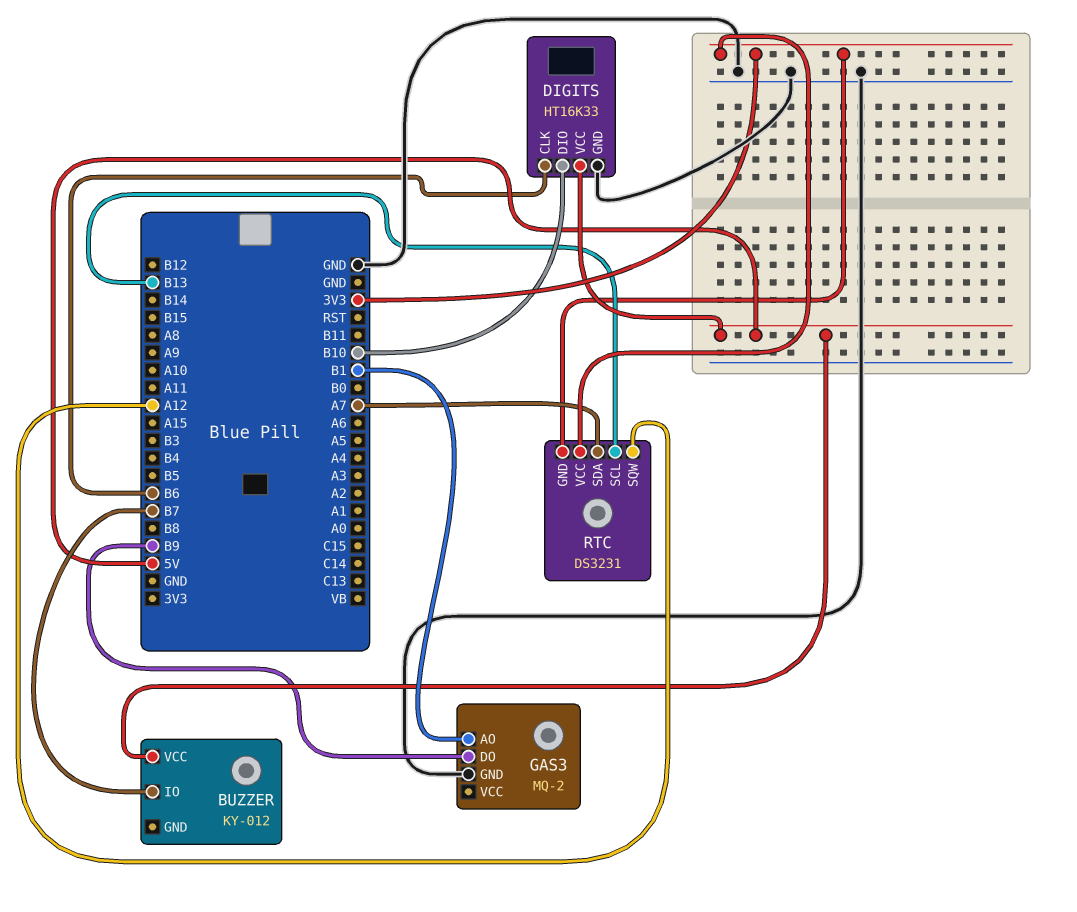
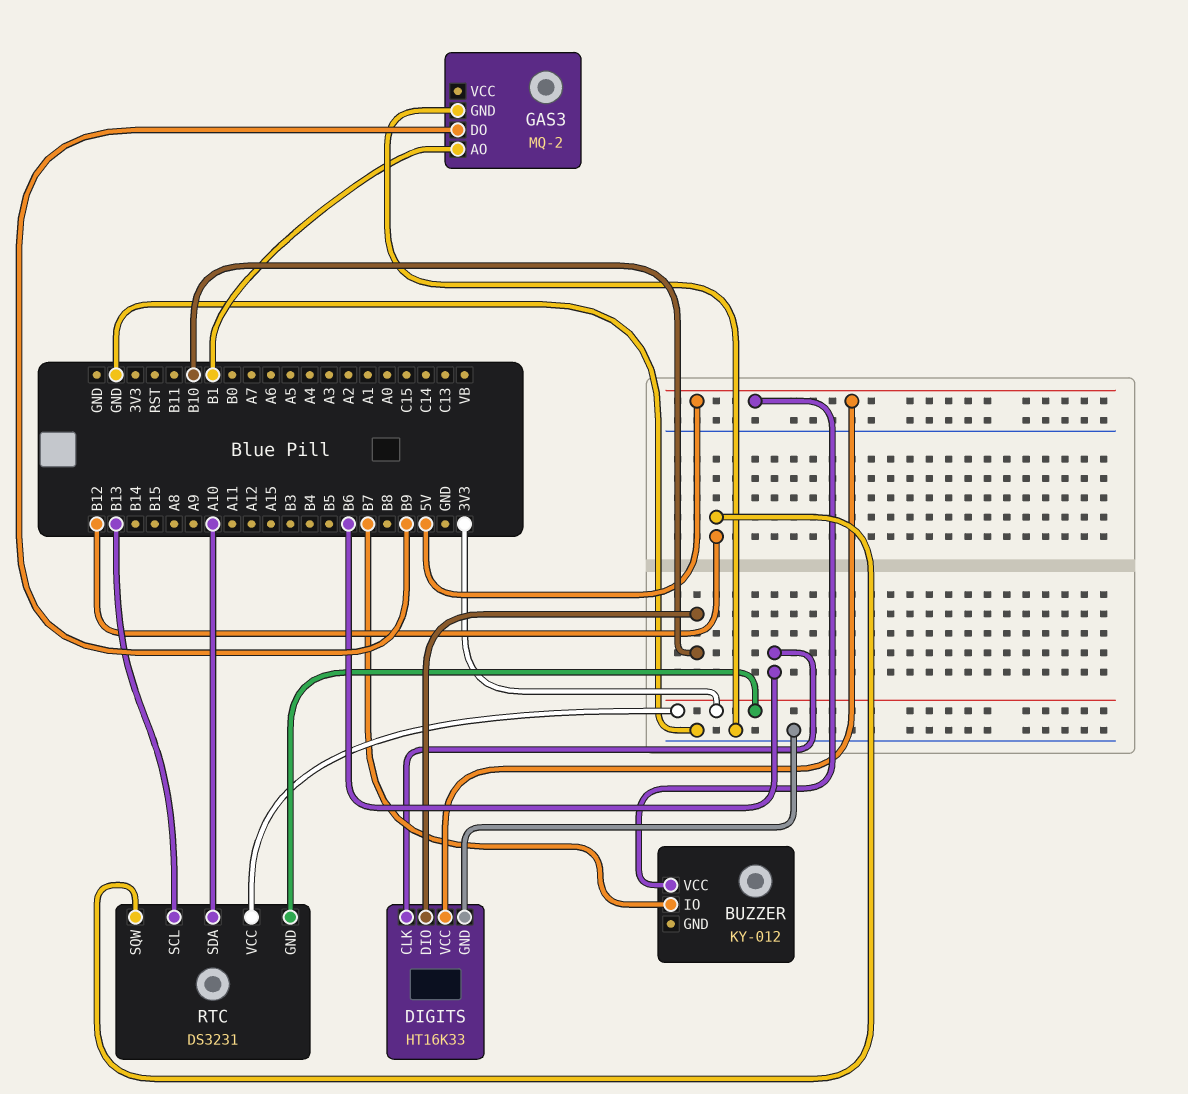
RTC pin SDA: A7 -> A10
RTC pin SQW: A12 -> B12

